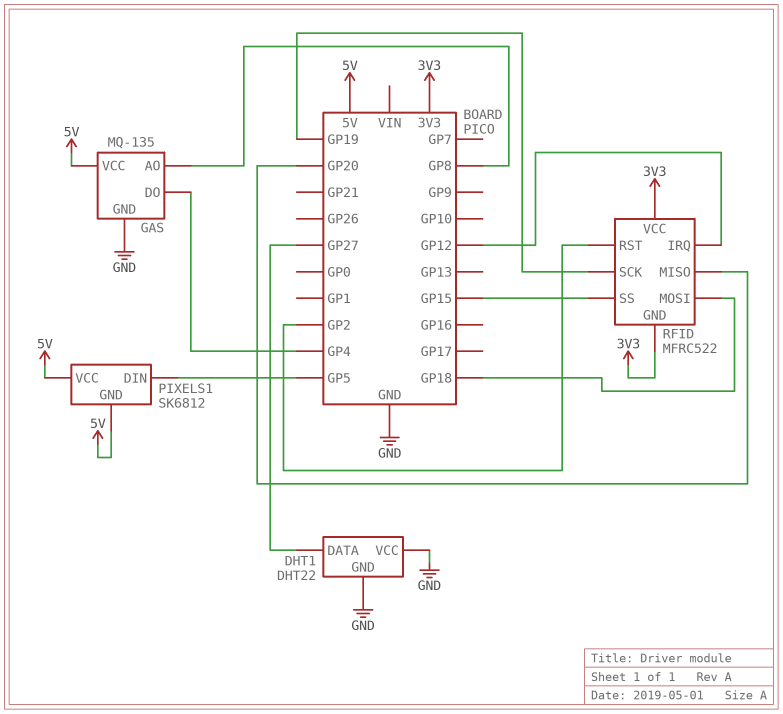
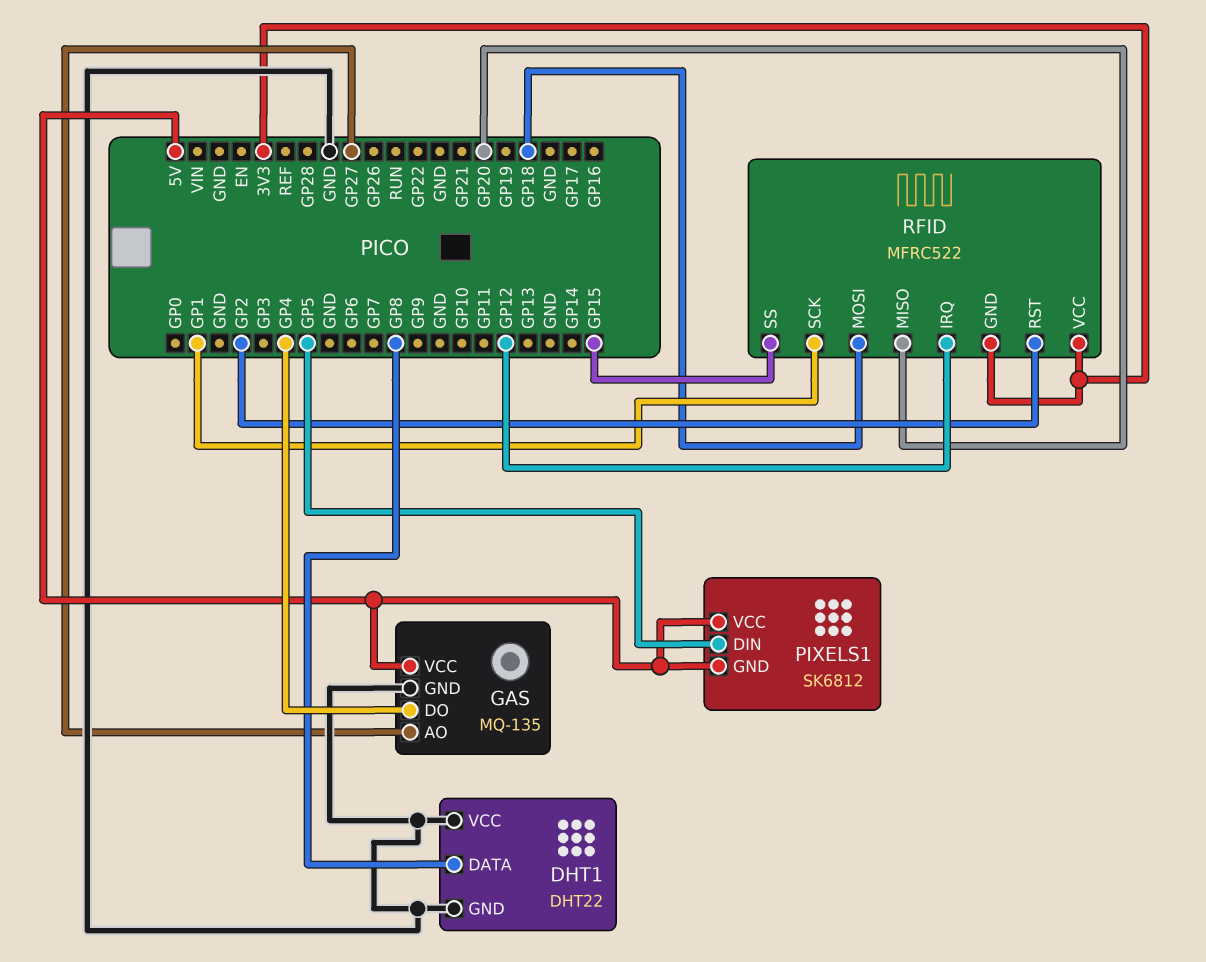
DHT1 pin DATA: GP27 -> GP8
GAS pin AO: GP8 -> GP27
RFID pin SCK: GP19 -> GP1

